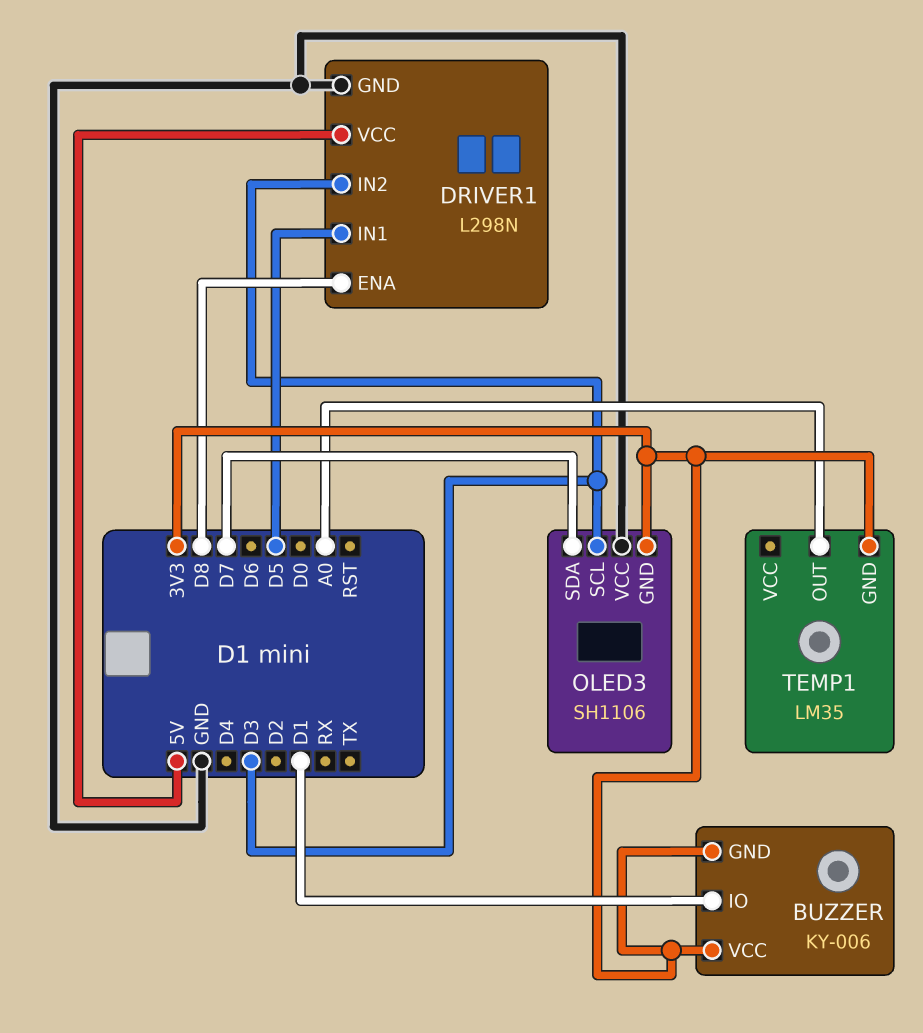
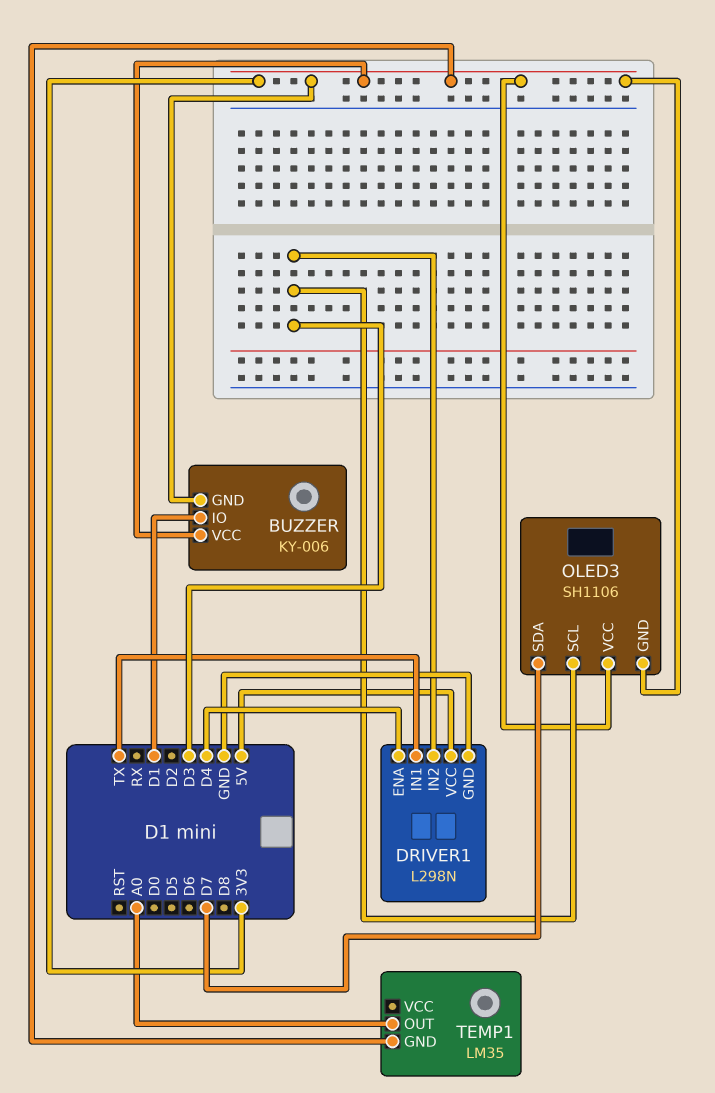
DRIVER1 pin ENA: D8 -> D4
DRIVER1 pin IN1: D5 -> TX
OLED3 pin VCC: GND -> 3V3

